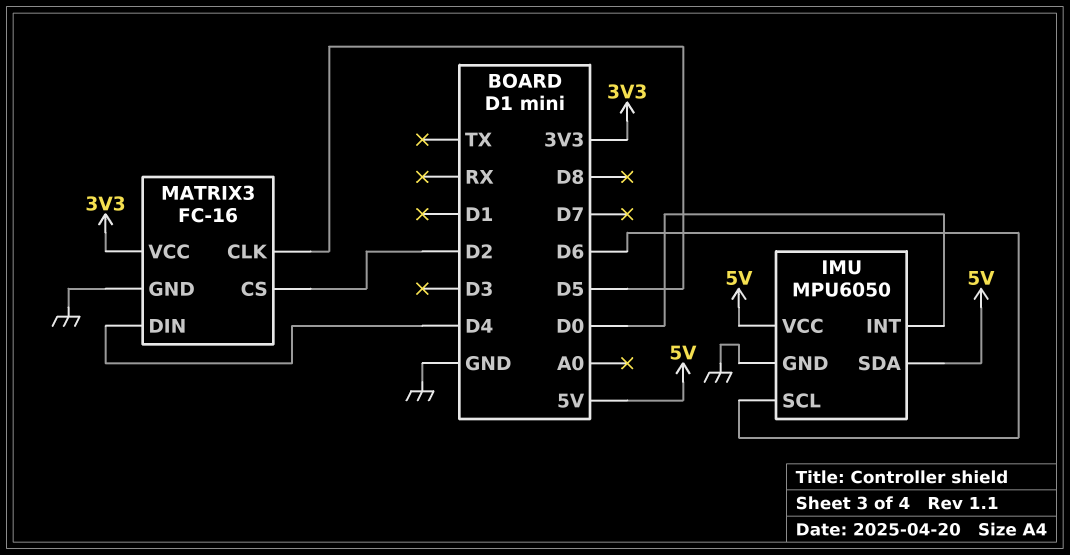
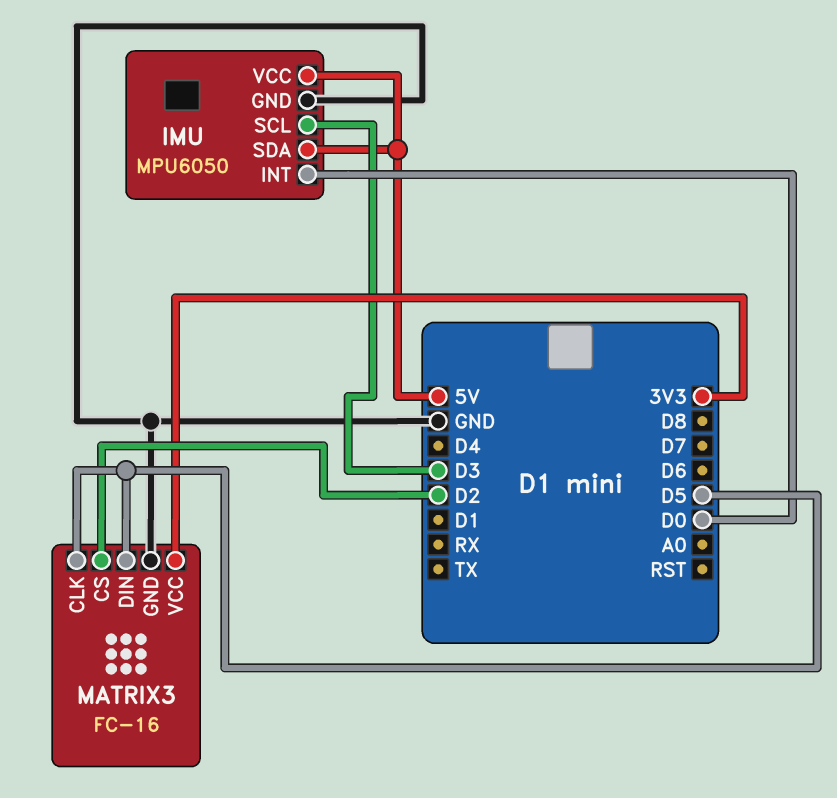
IMU pin SCL: D6 -> D3
MATRIX3 pin DIN: D4 -> D5

